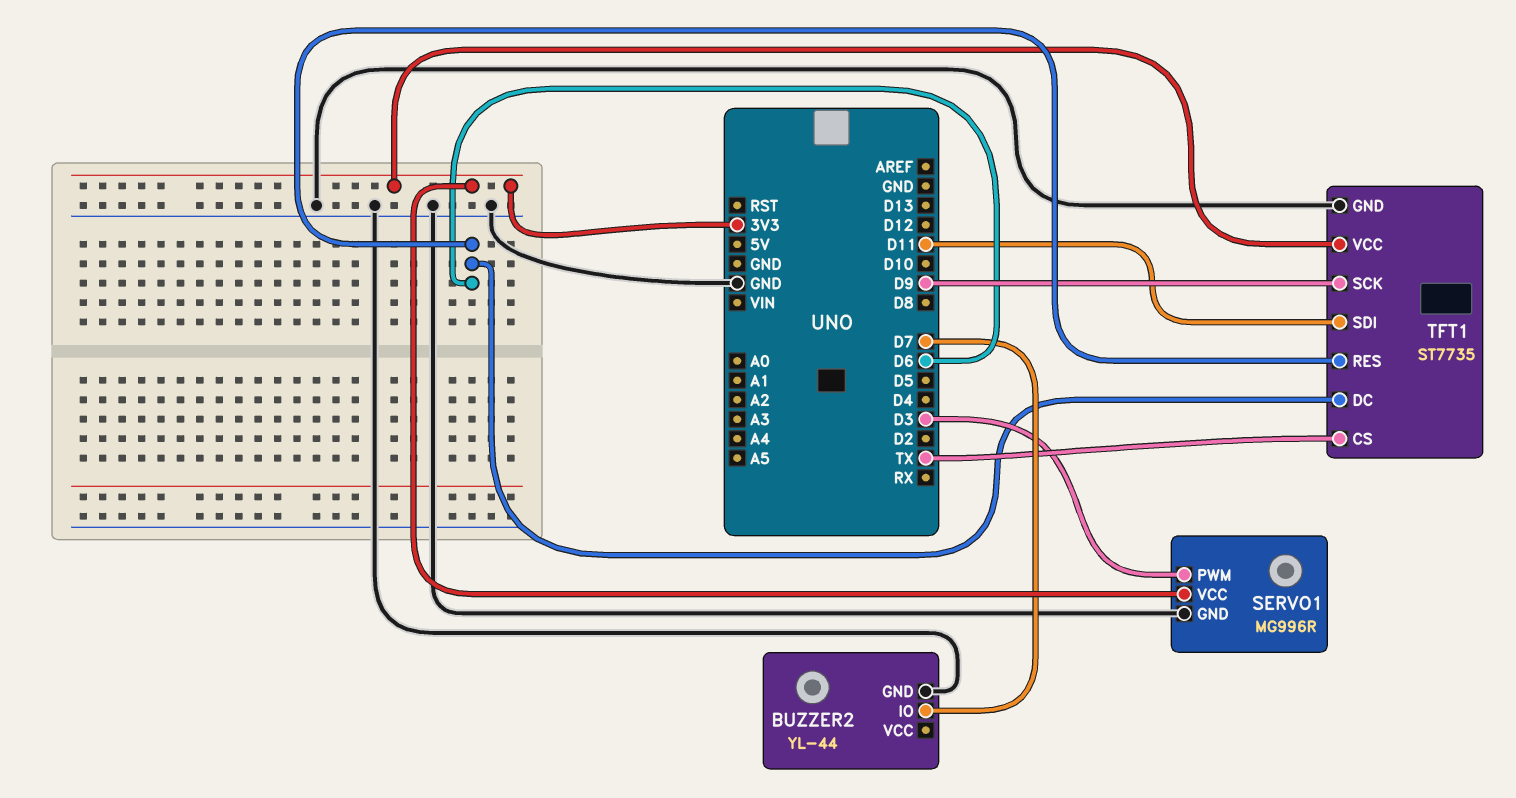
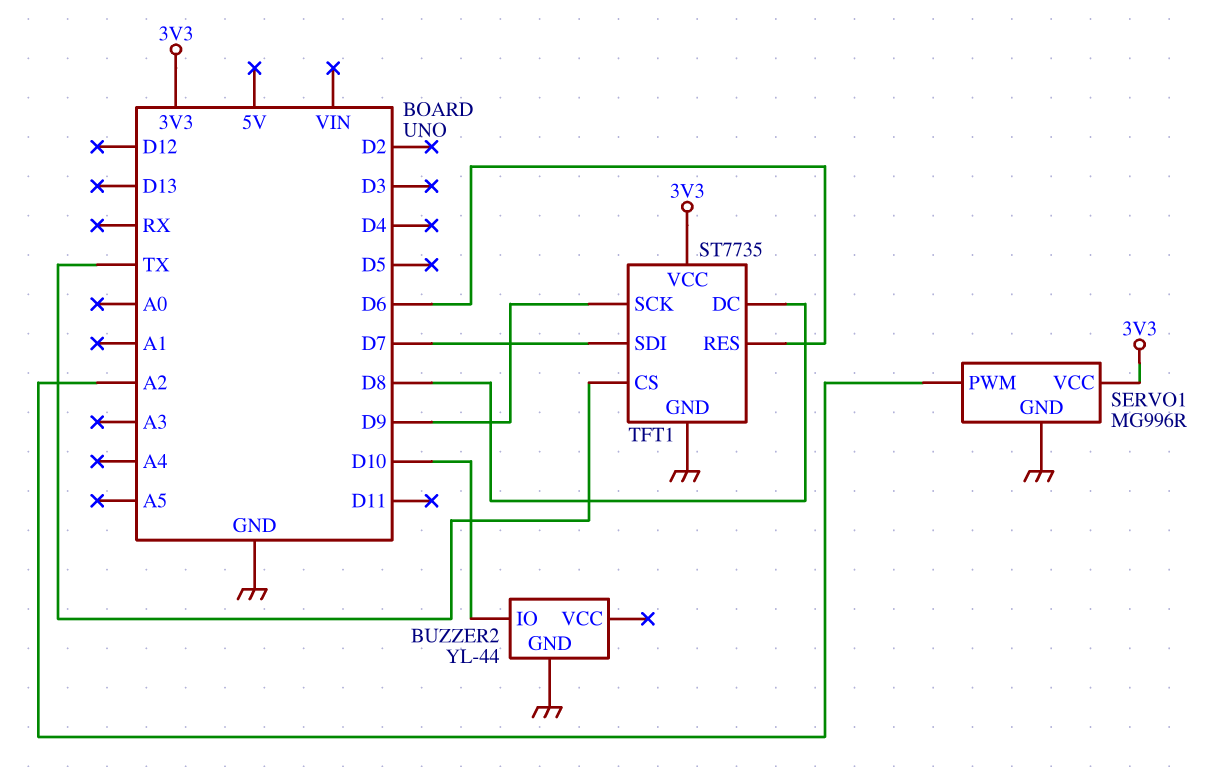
BUZZER2 pin IO: D7 -> D10
SERVO1 pin PWM: D3 -> A2
TFT1 pin DC: D6 -> D8
TFT1 pin SDI: D11 -> D7

